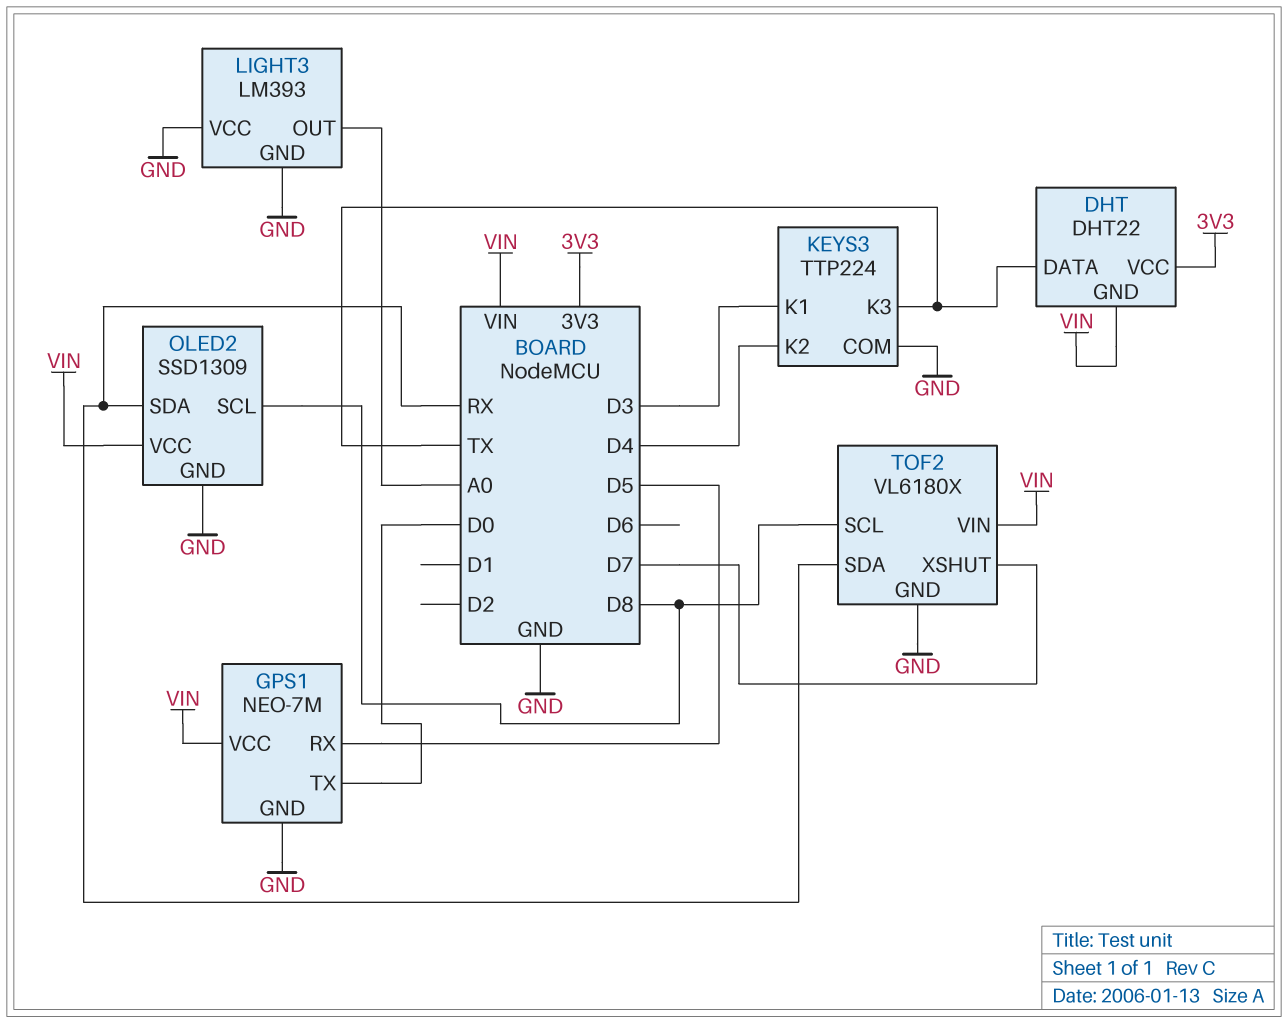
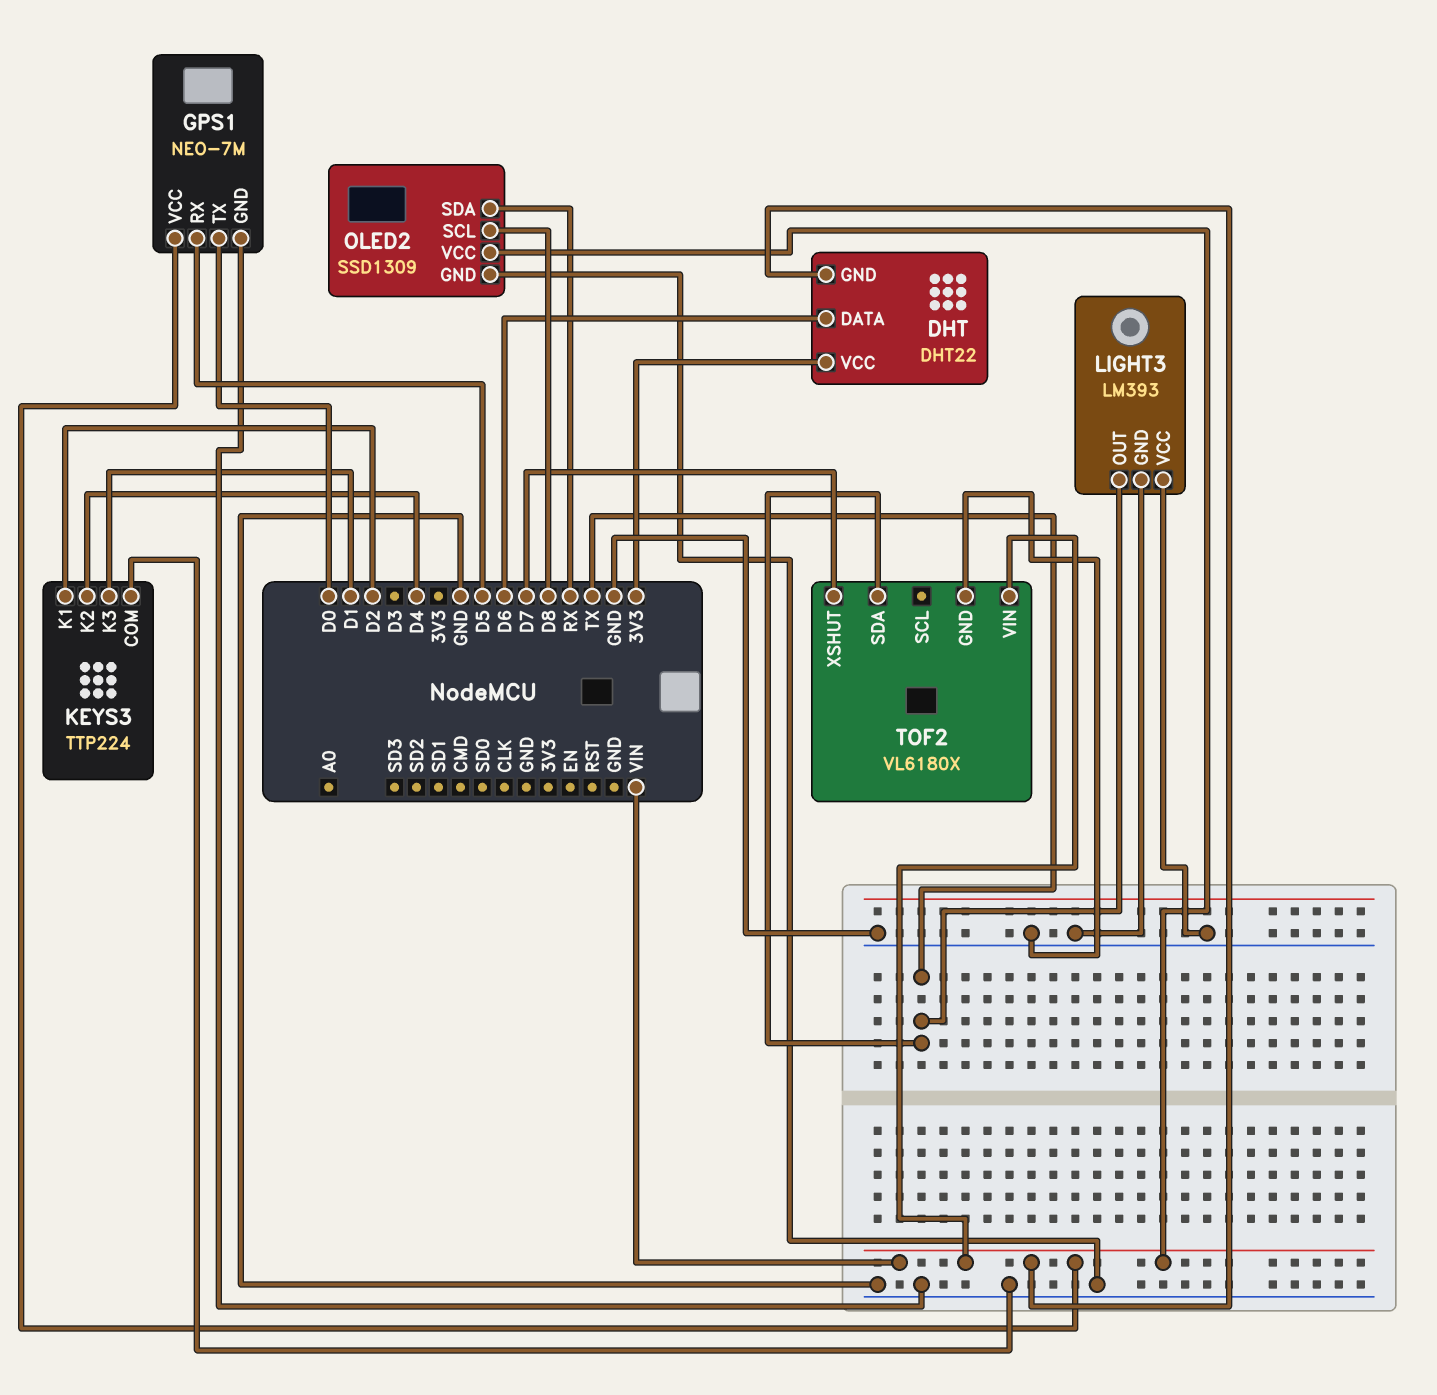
DHT pin DATA: TX -> D6
KEYS3 pin K1: D3 -> D2
KEYS3 pin K3: TX -> D1
LIGHT3 pin OUT: A0 -> TX
TOF2 pin SCL: D8 -> none
TOF2 pin SDA: RX -> TX

